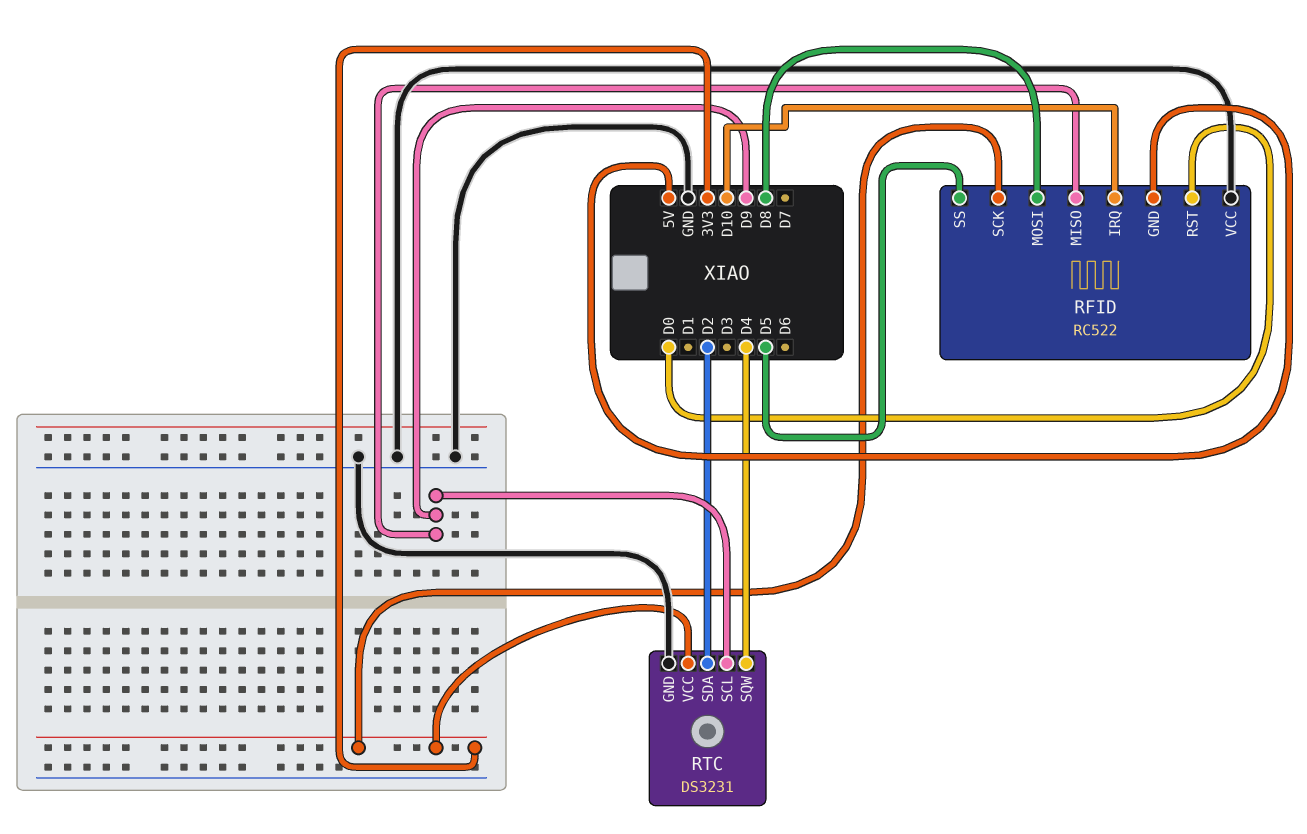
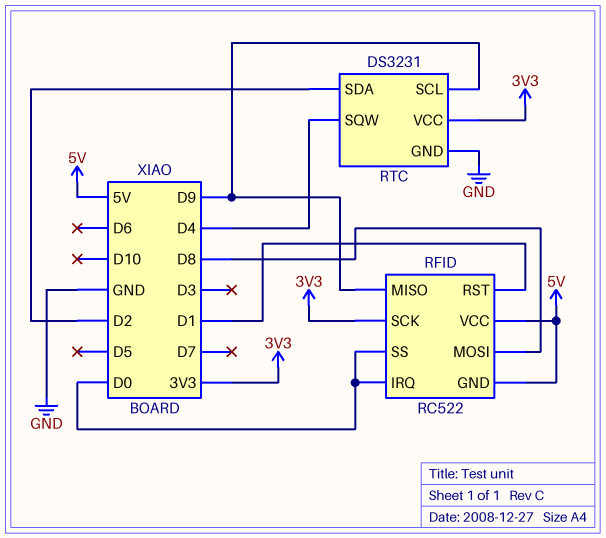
RFID pin IRQ: D10 -> D0
RFID pin RST: D0 -> D1
RFID pin SS: D5 -> D0
RFID pin VCC: GND -> 5V

